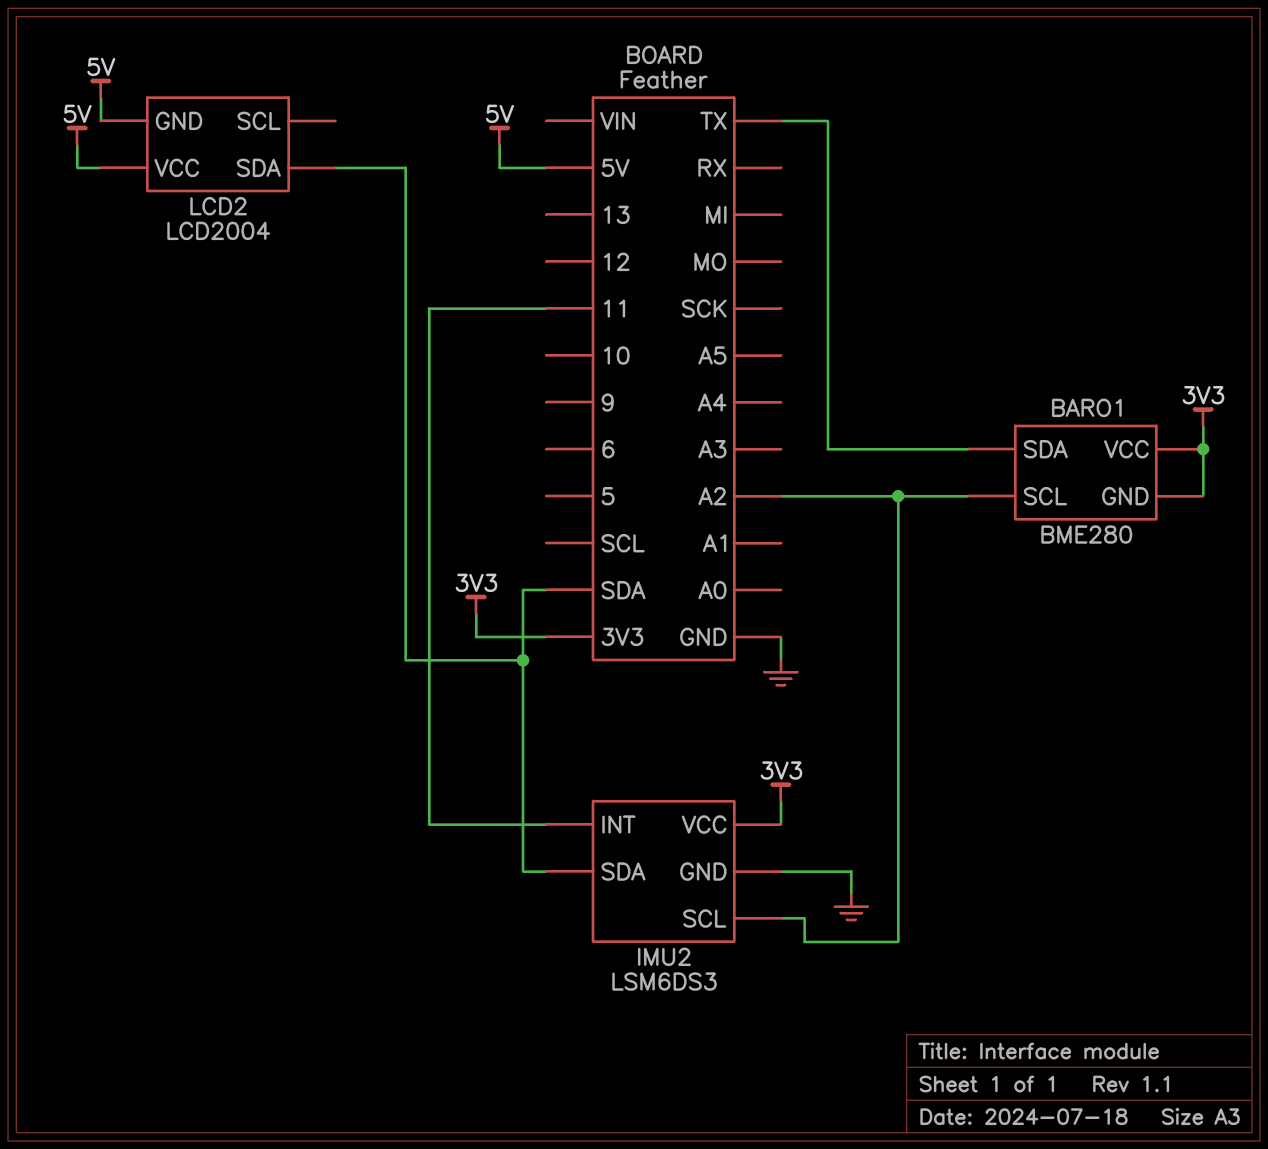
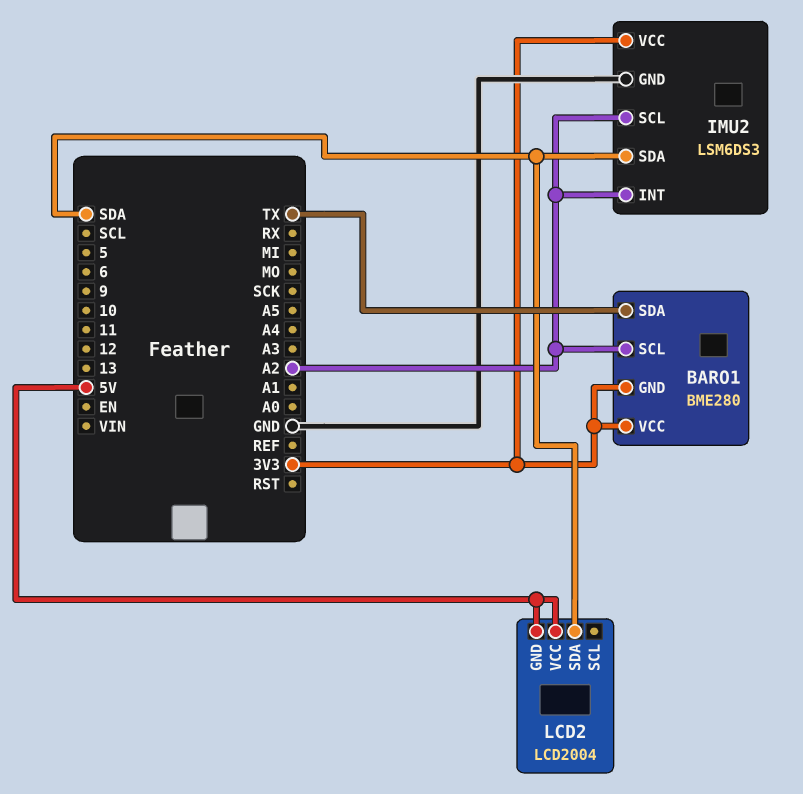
IMU2 pin INT: 11 -> A2

